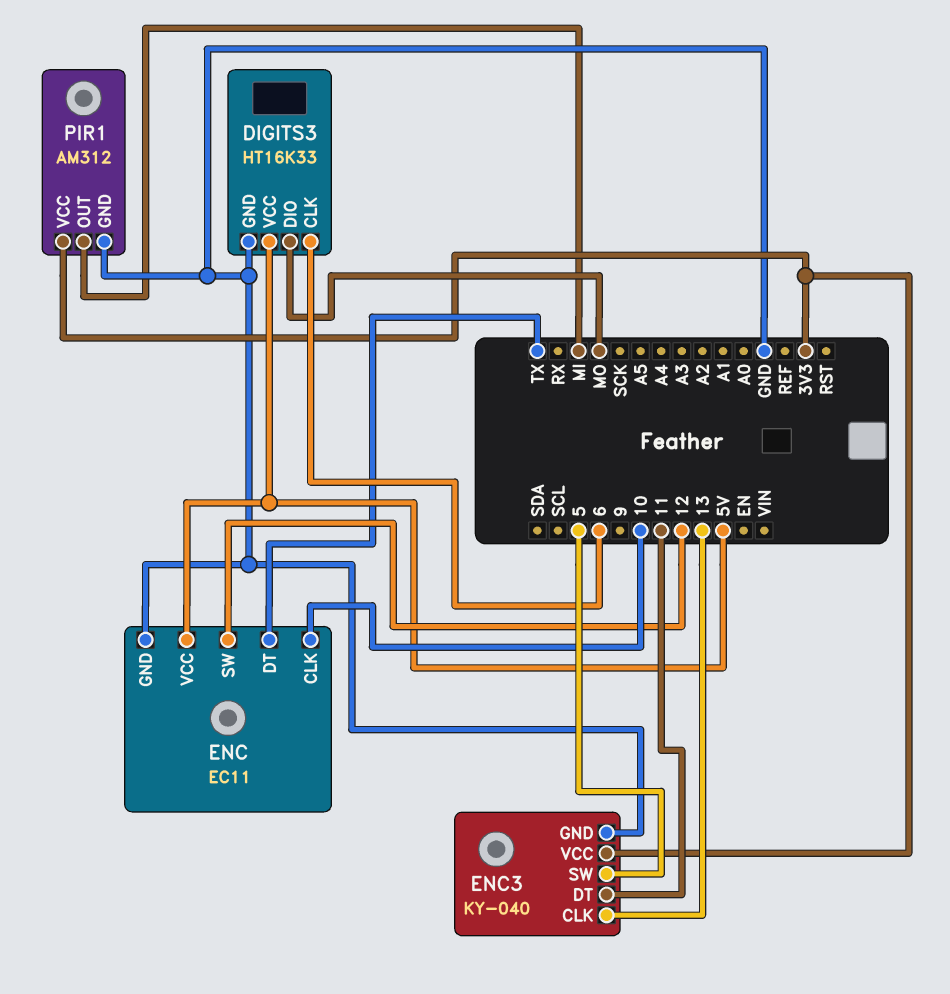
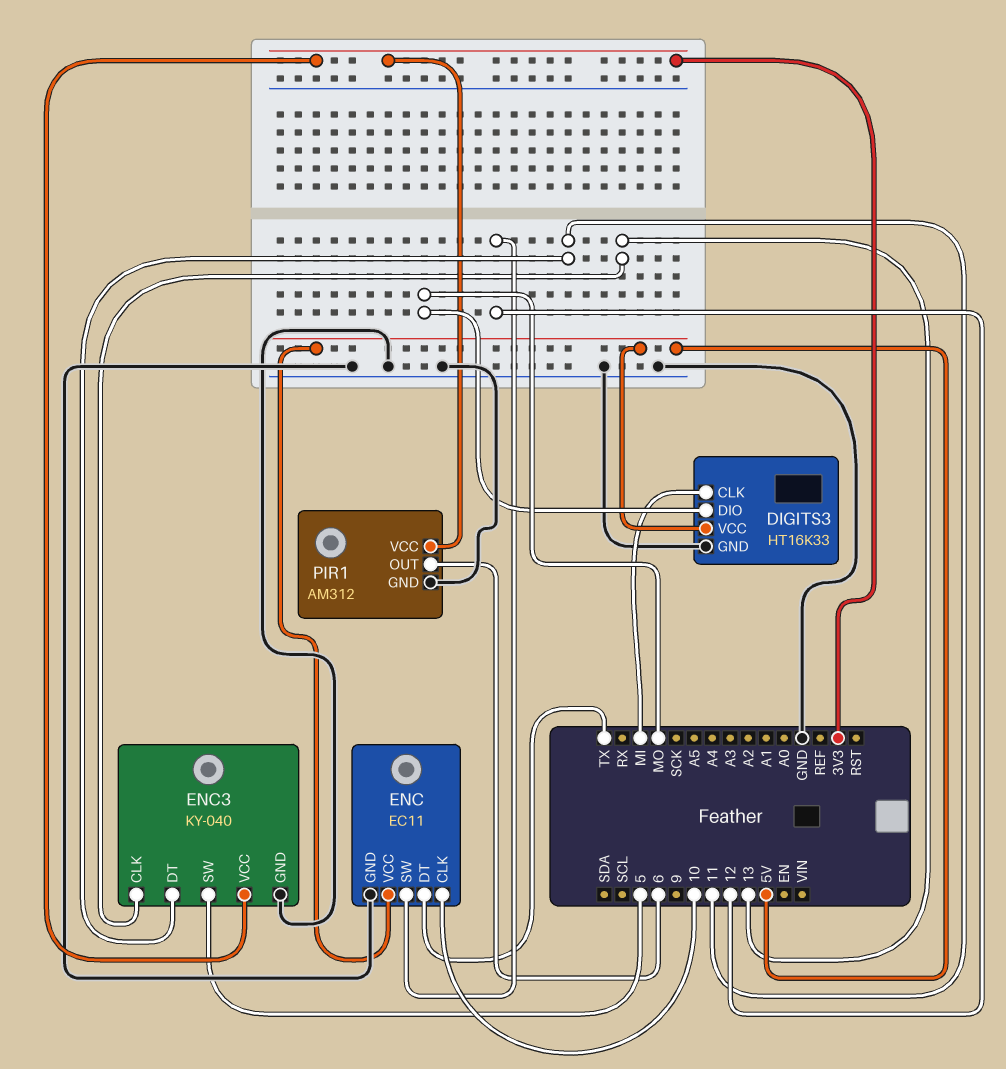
DIGITS3 pin CLK: 6 -> MI
PIR1 pin OUT: MI -> 6

